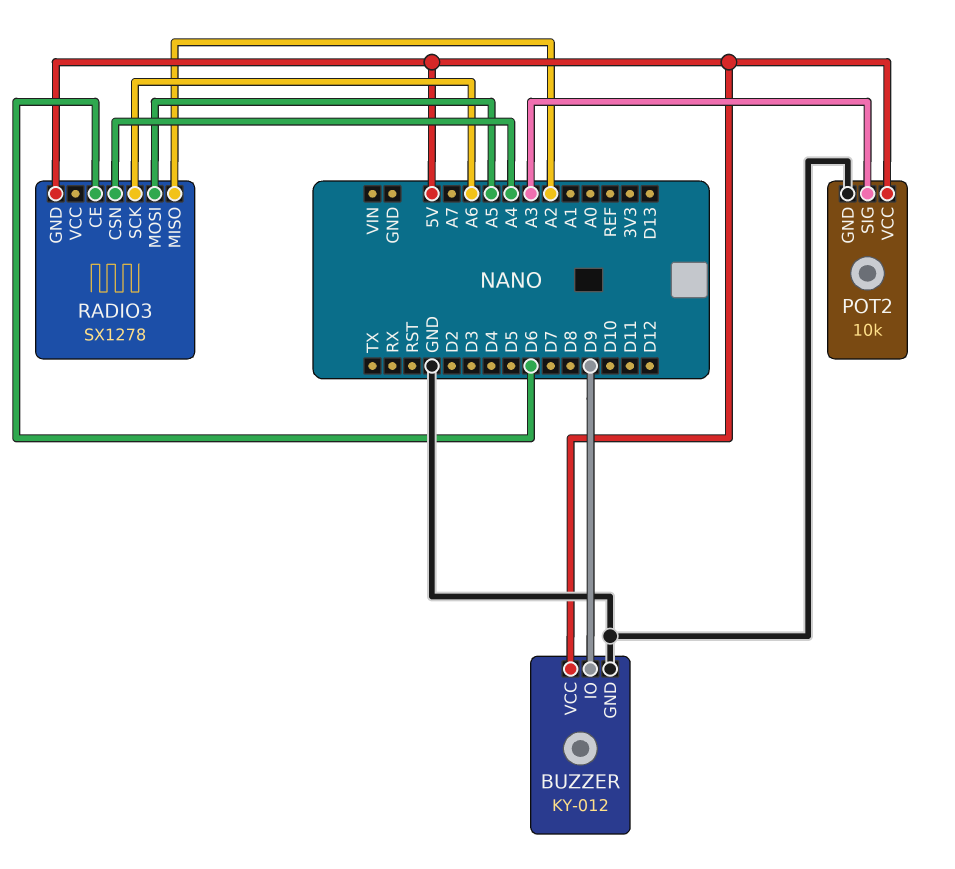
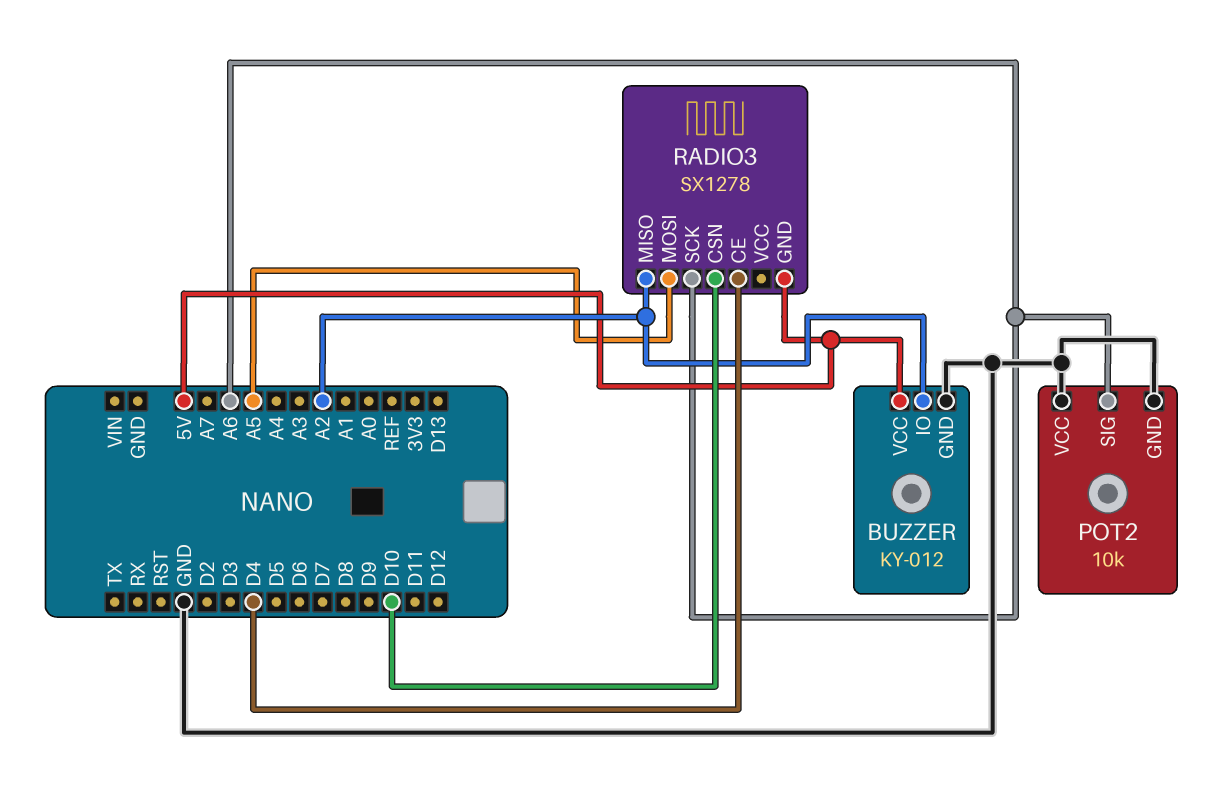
BUZZER pin IO: D9 -> A2
POT2 pin SIG: A3 -> A6
POT2 pin VCC: 5V -> GND
RADIO3 pin CE: D6 -> D4
RADIO3 pin CSN: A4 -> D10

